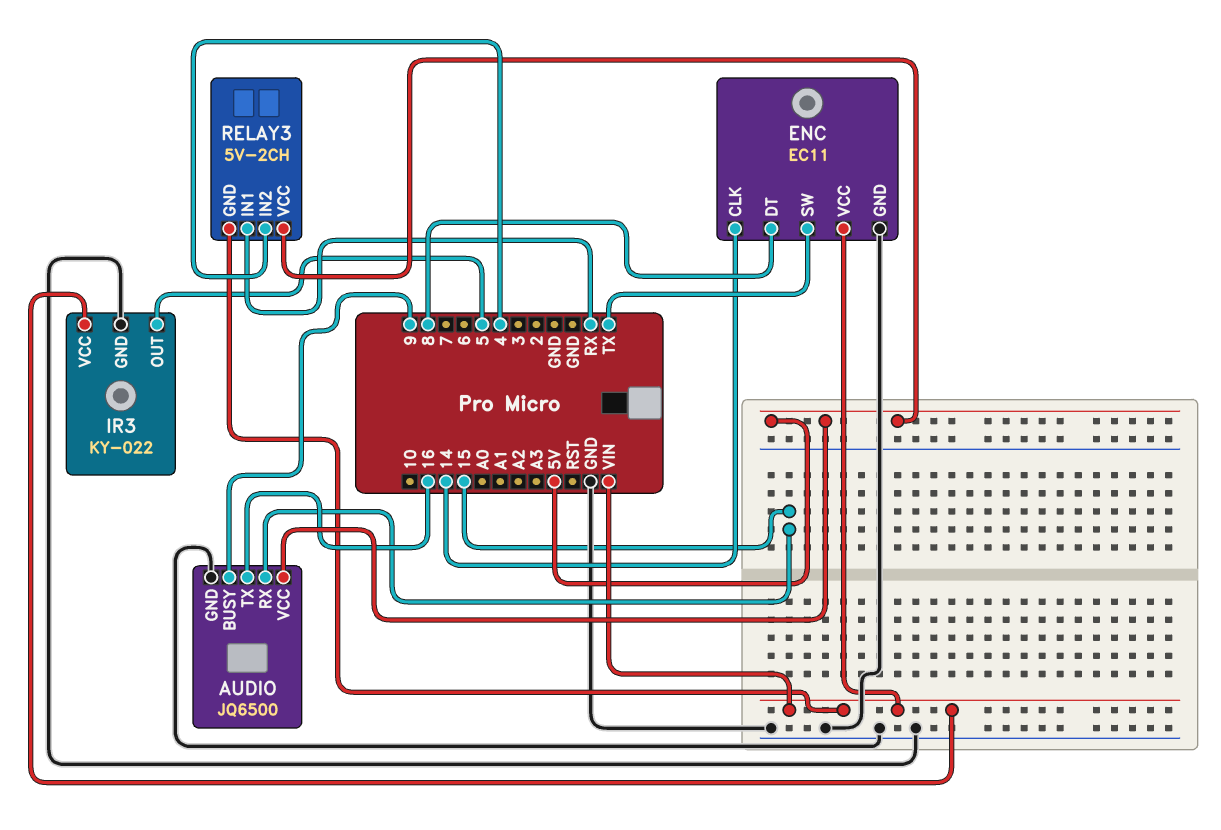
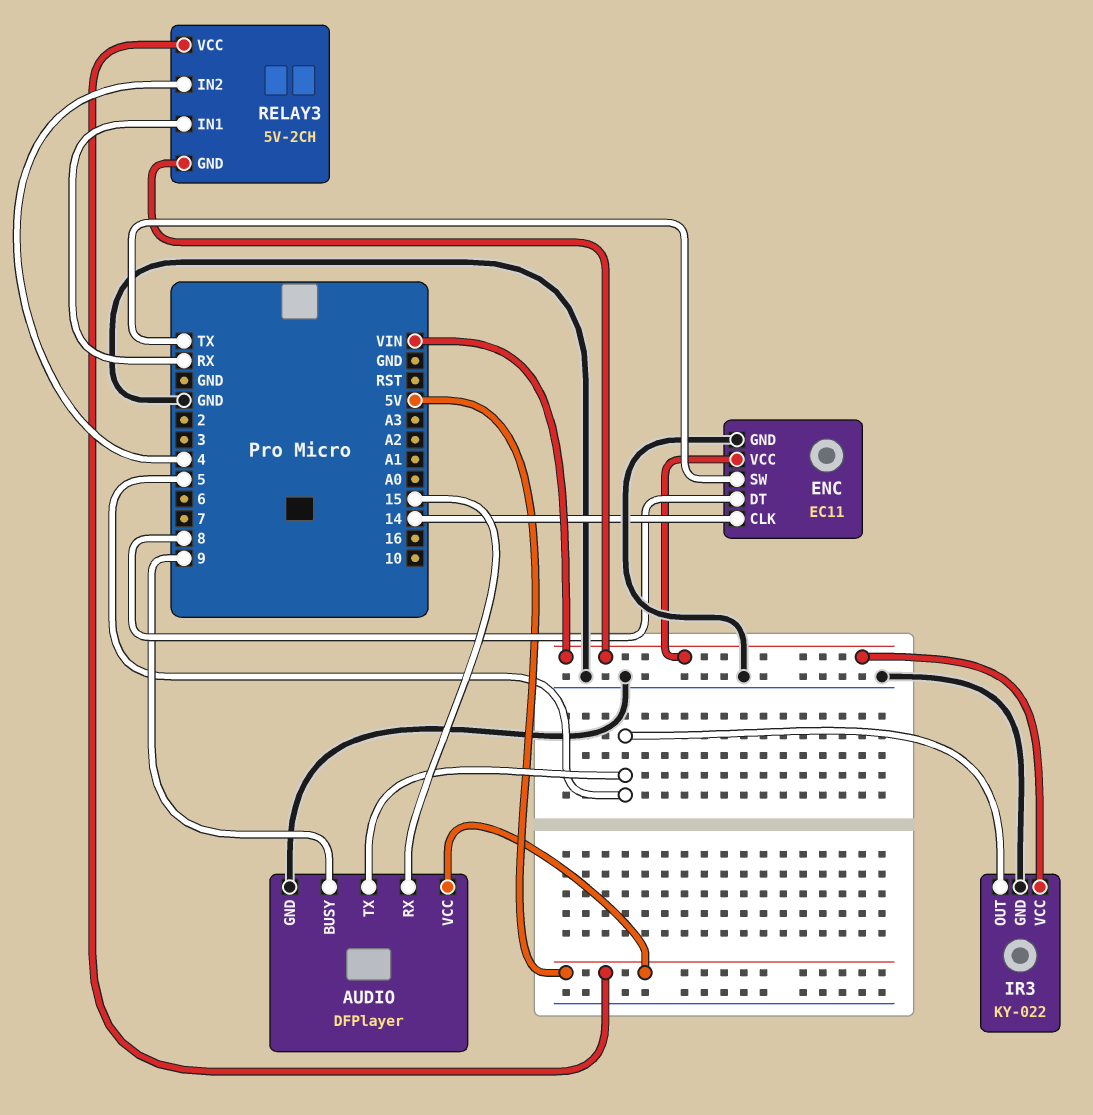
AUDIO: JQ6500 -> DFPlayer
AUDIO pin TX: 16 -> 5

